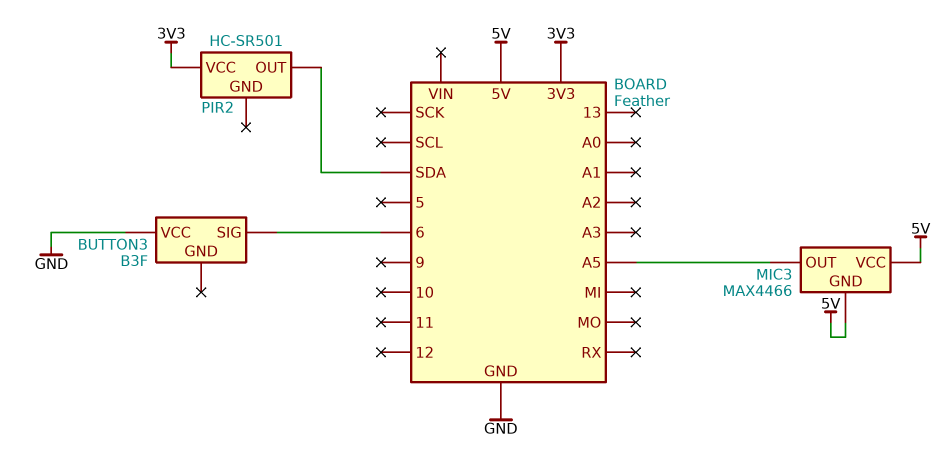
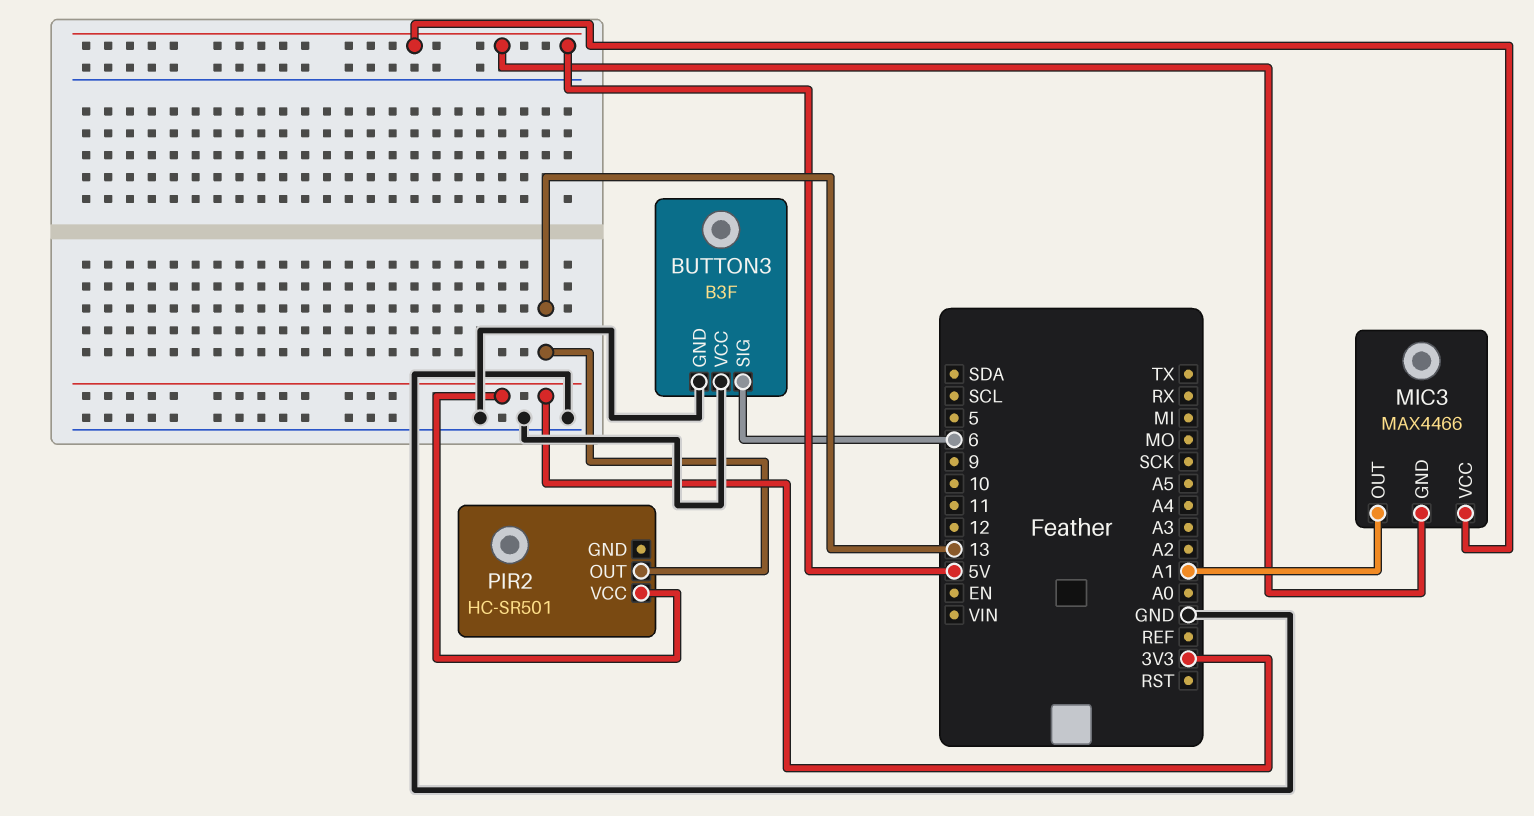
BUTTON3 pin GND: none -> GND
MIC3 pin OUT: A5 -> A1
PIR2 pin OUT: SDA -> 13

